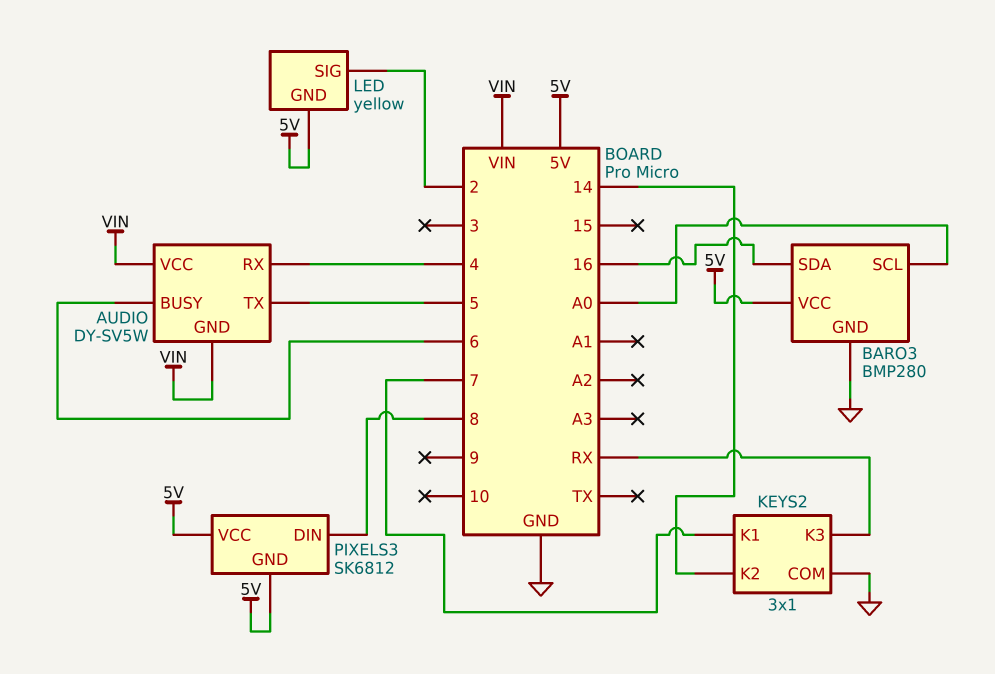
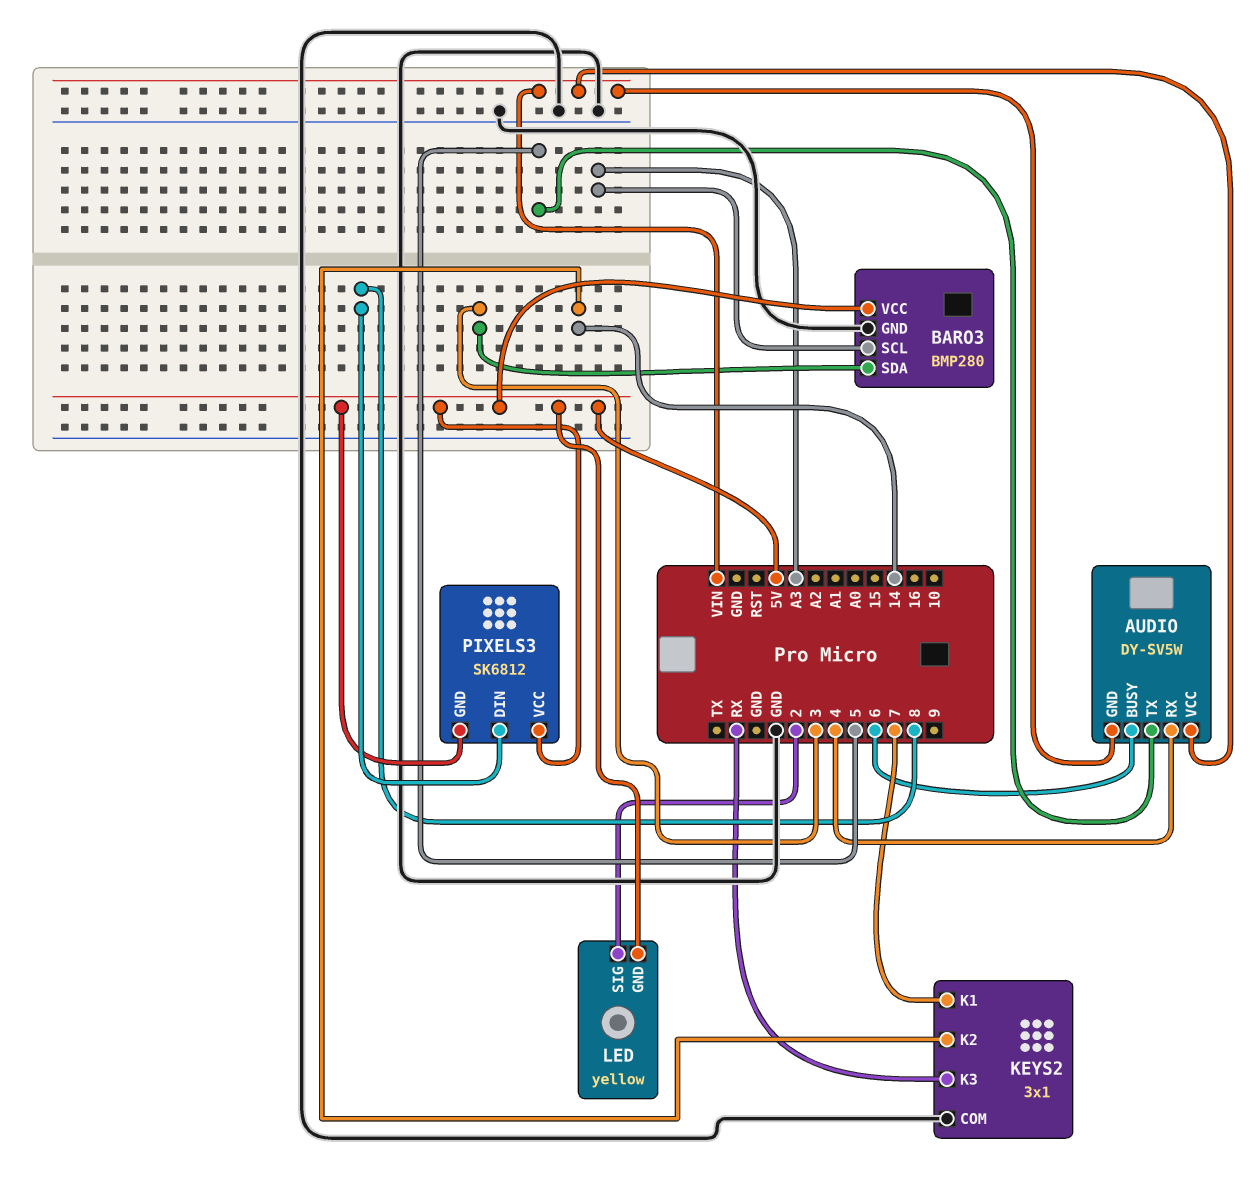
BARO3 pin SCL: A0 -> A3
BARO3 pin SDA: 16 -> 3

